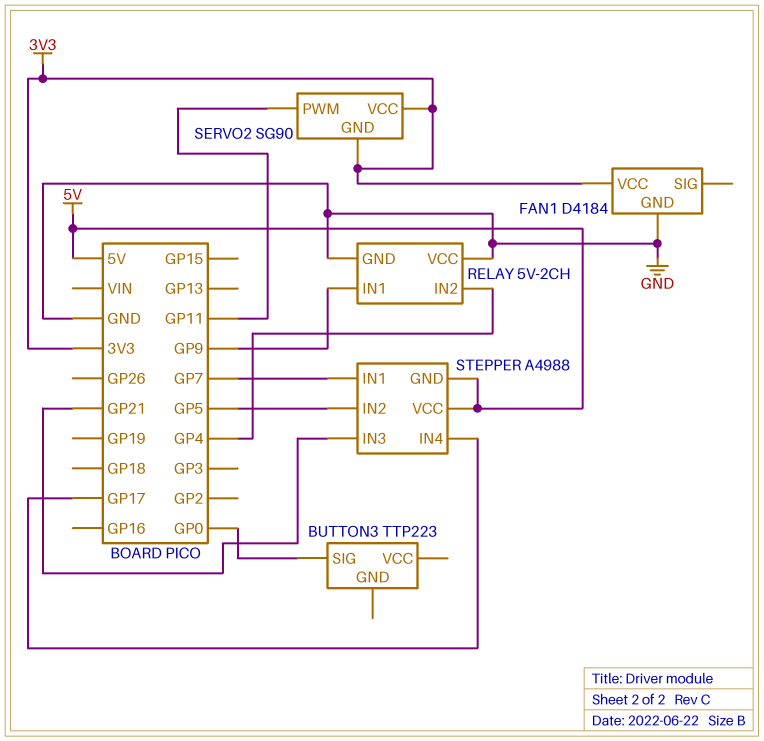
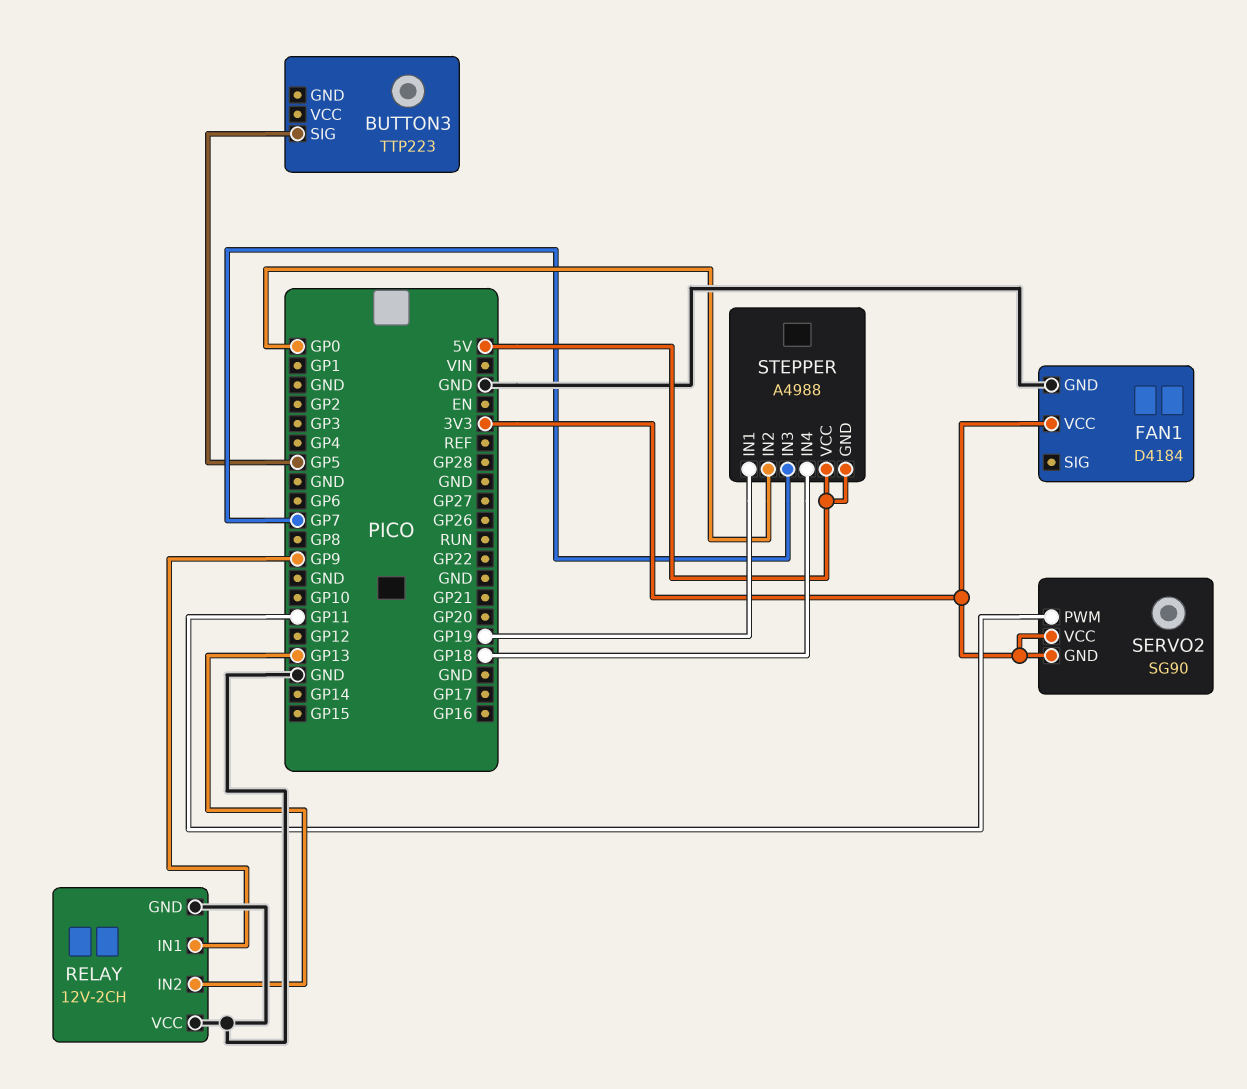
BUTTON3 pin SIG: GP0 -> GP5
RELAY: 5V-2CH -> 12V-2CH
RELAY pin IN2: GP4 -> GP13
STEPPER pin IN1: GP7 -> GP19
STEPPER pin IN2: GP5 -> GP0
STEPPER pin IN3: GP21 -> GP7
STEPPER pin IN4: GP17 -> GP18

